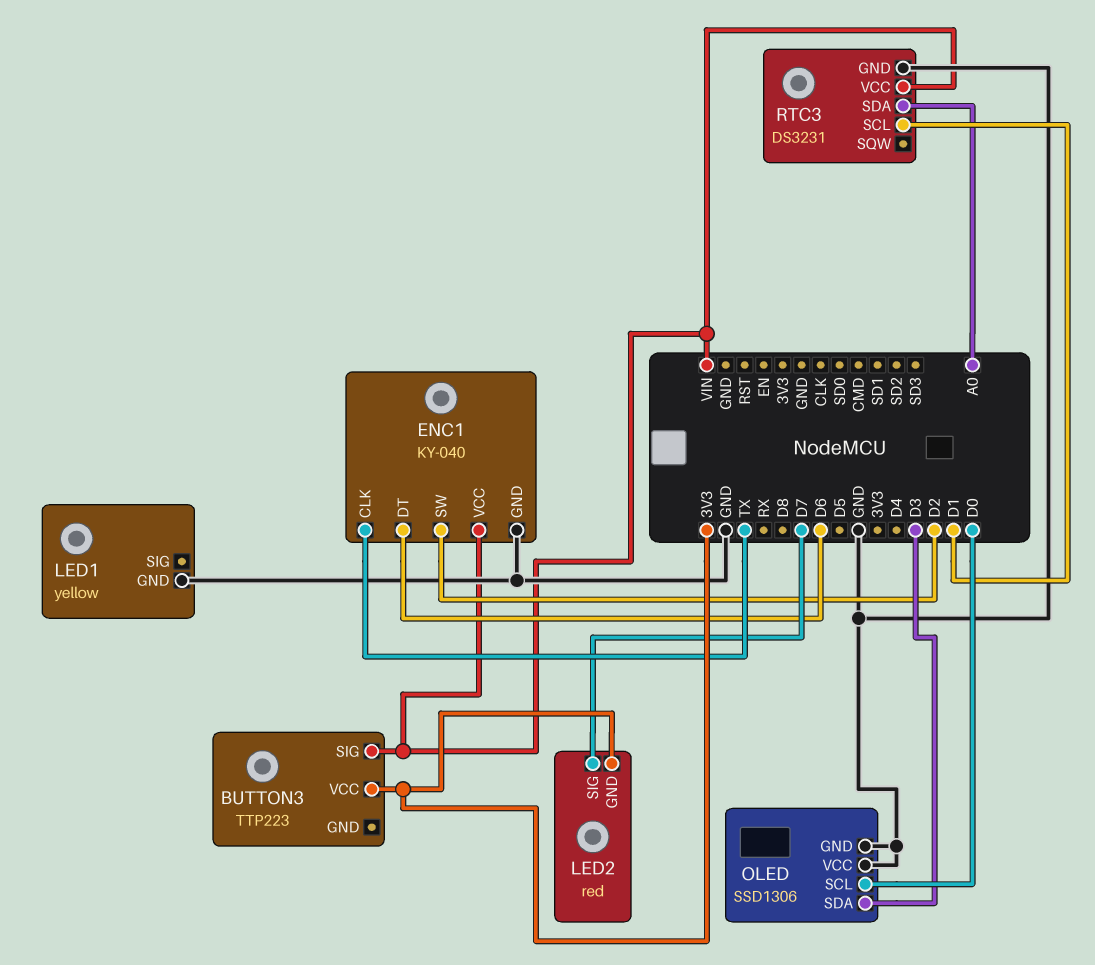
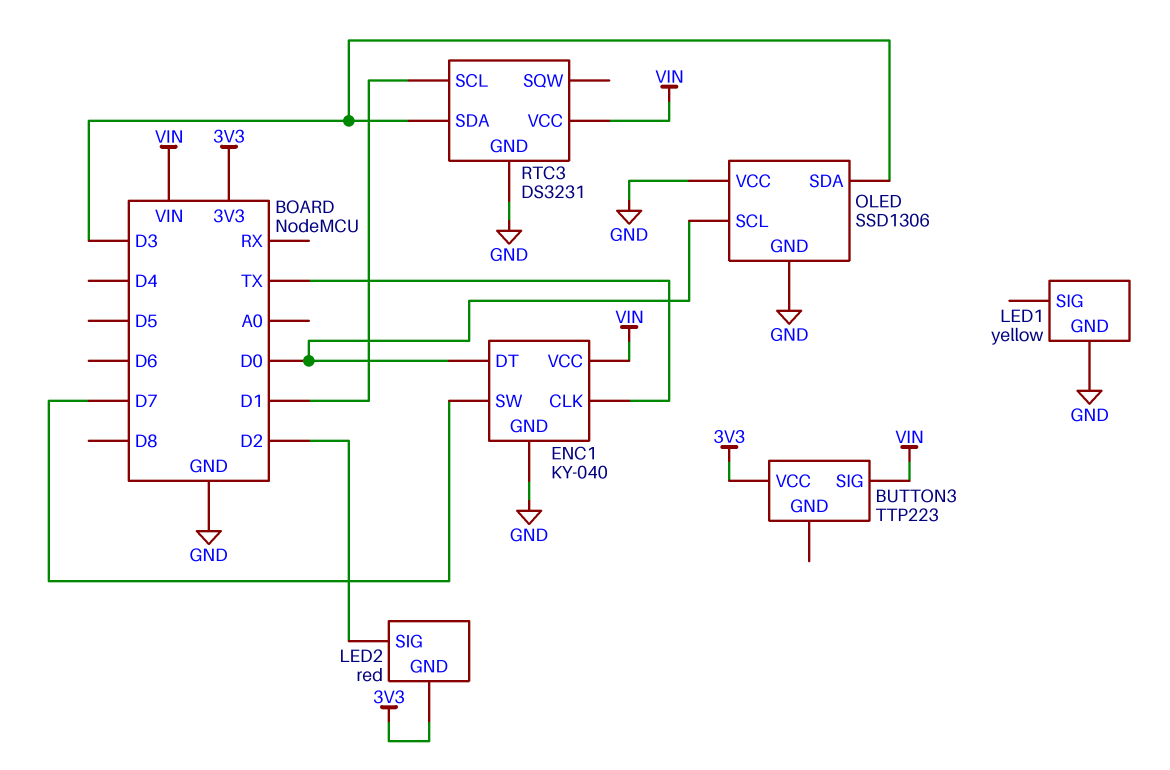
ENC1 pin DT: D6 -> D0
ENC1 pin SW: D2 -> D7
LED2 pin SIG: D7 -> D2
RTC3 pin SDA: A0 -> D3

